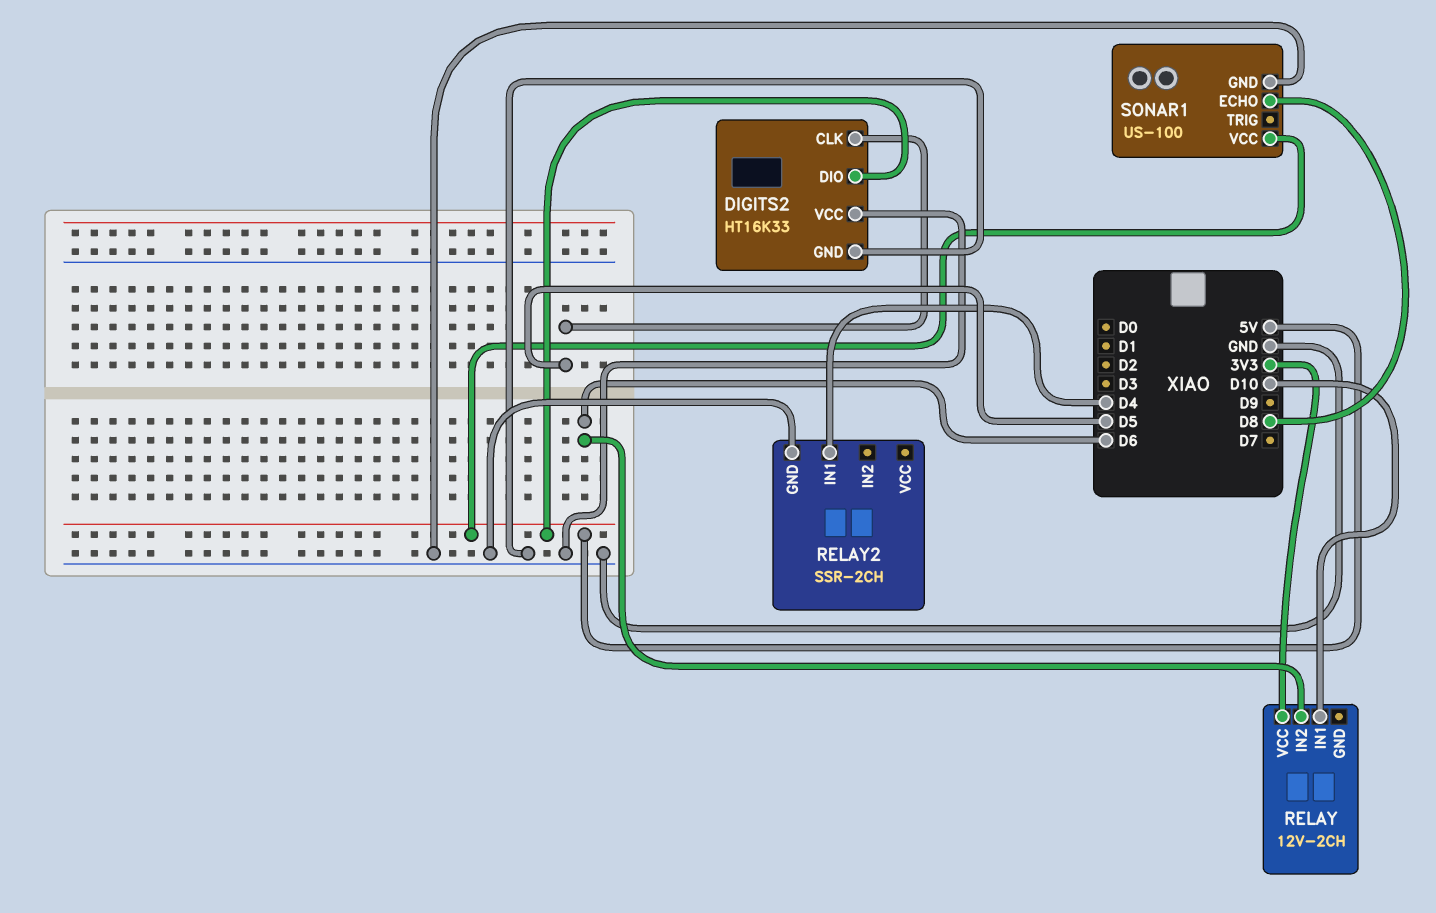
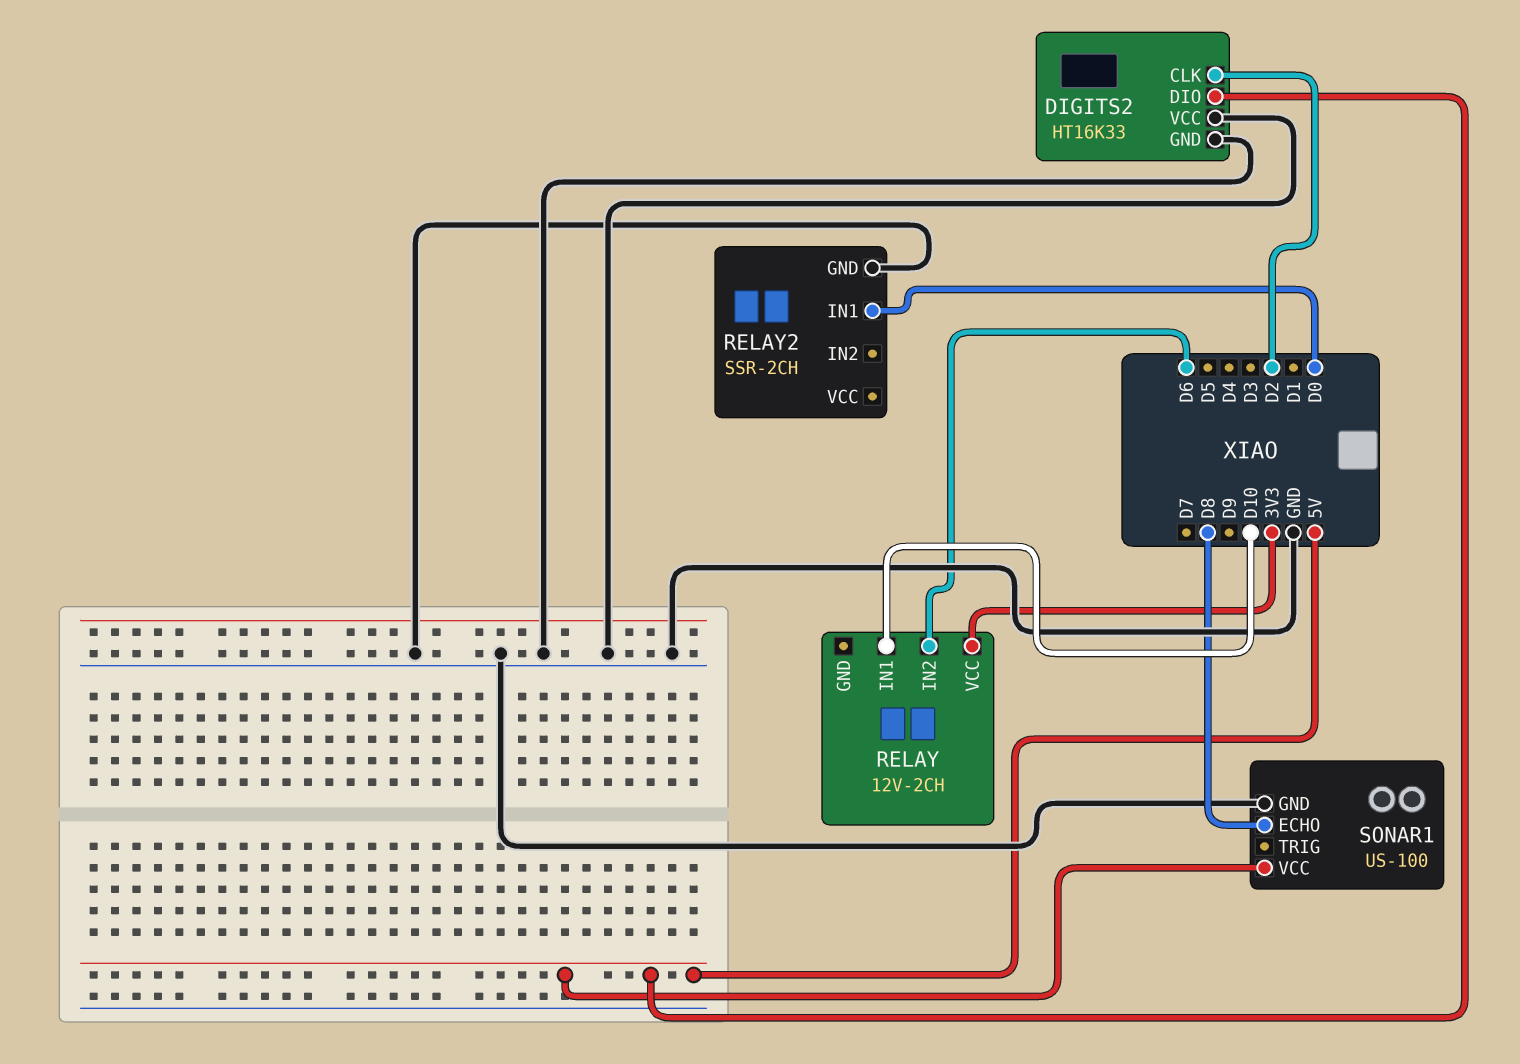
DIGITS2 pin CLK: D5 -> D2
RELAY2 pin IN1: D4 -> D0

